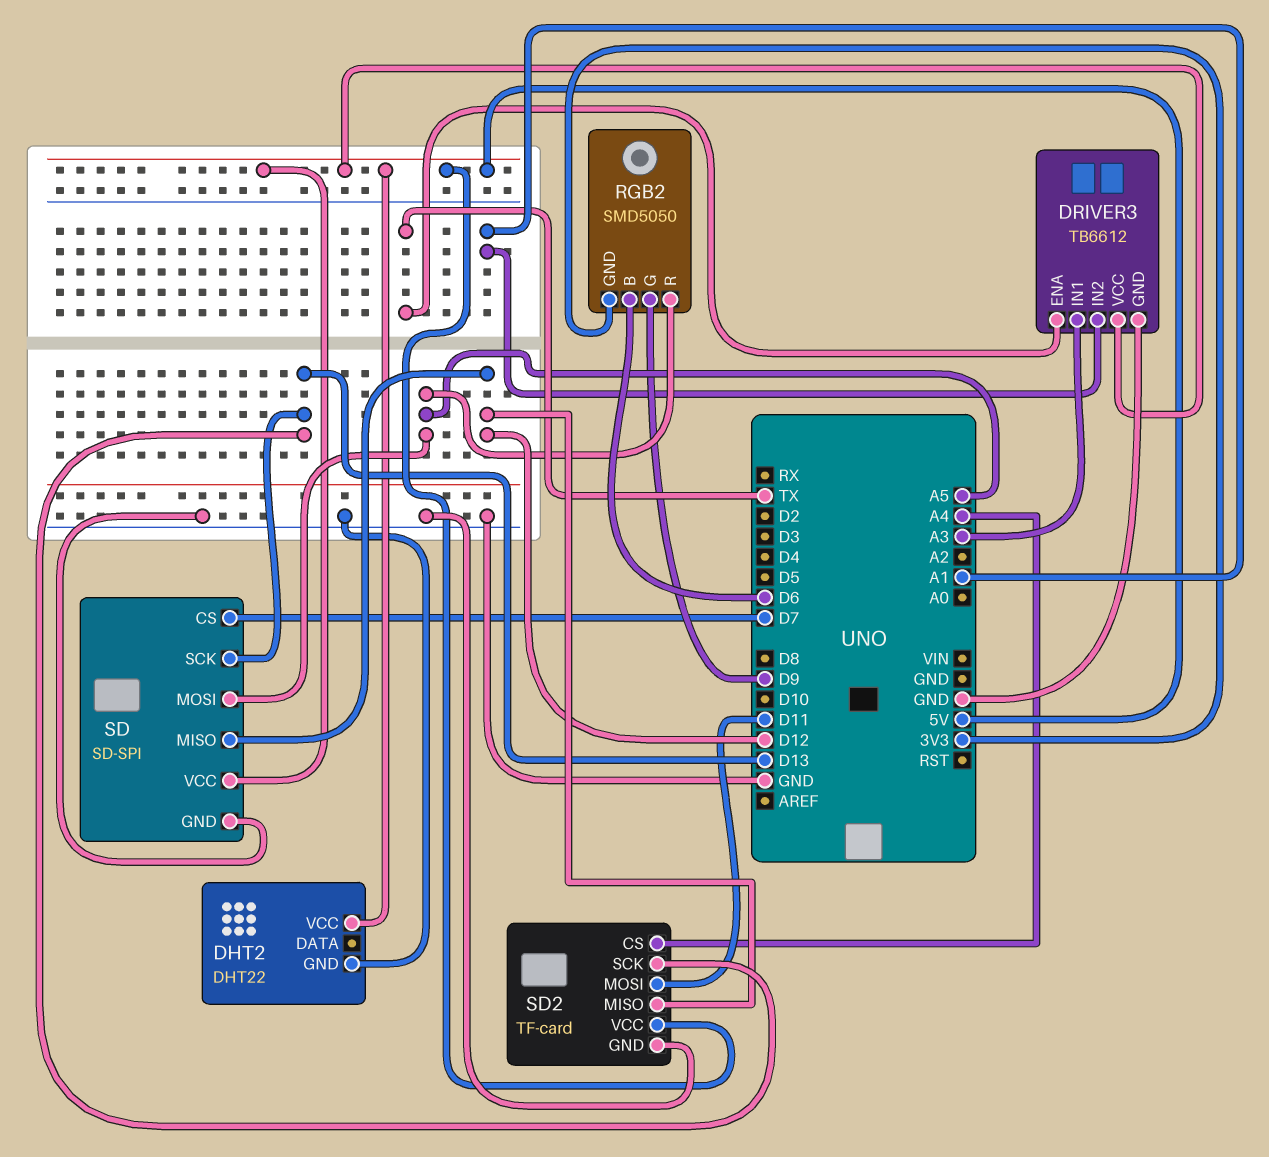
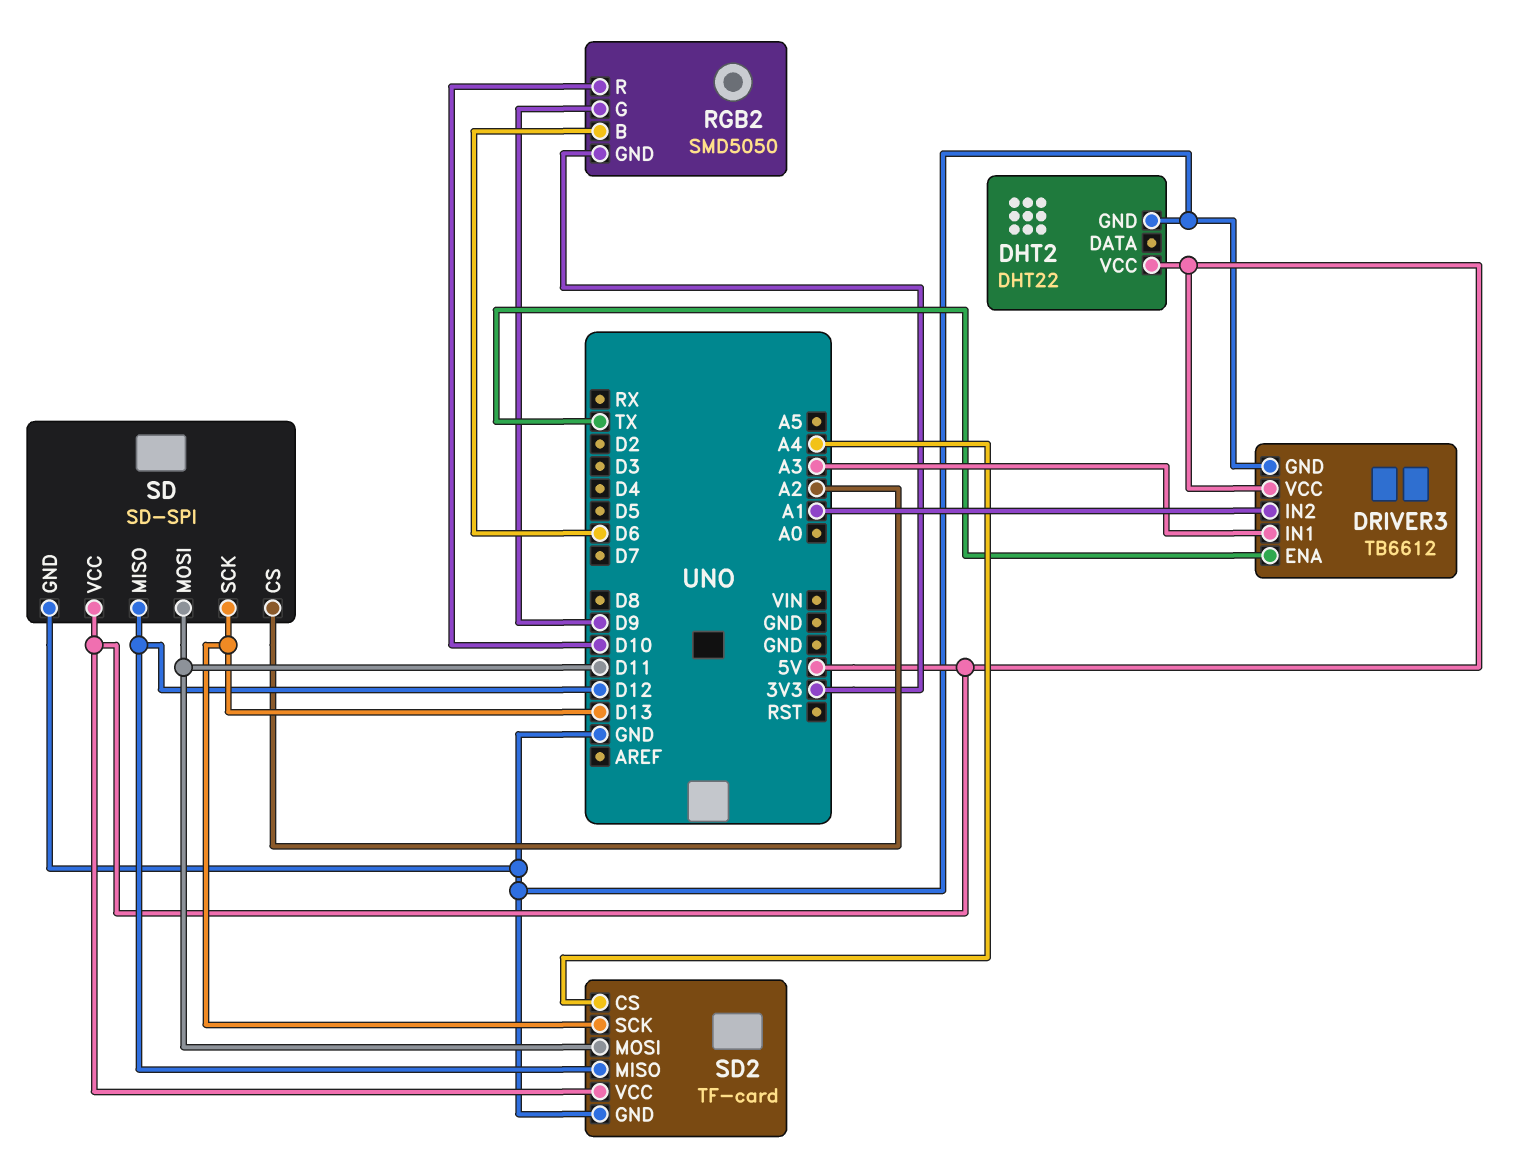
RGB2 pin R: A5 -> D10
SD pin CS: D7 -> A2
SD pin MOSI: A5 -> D11

